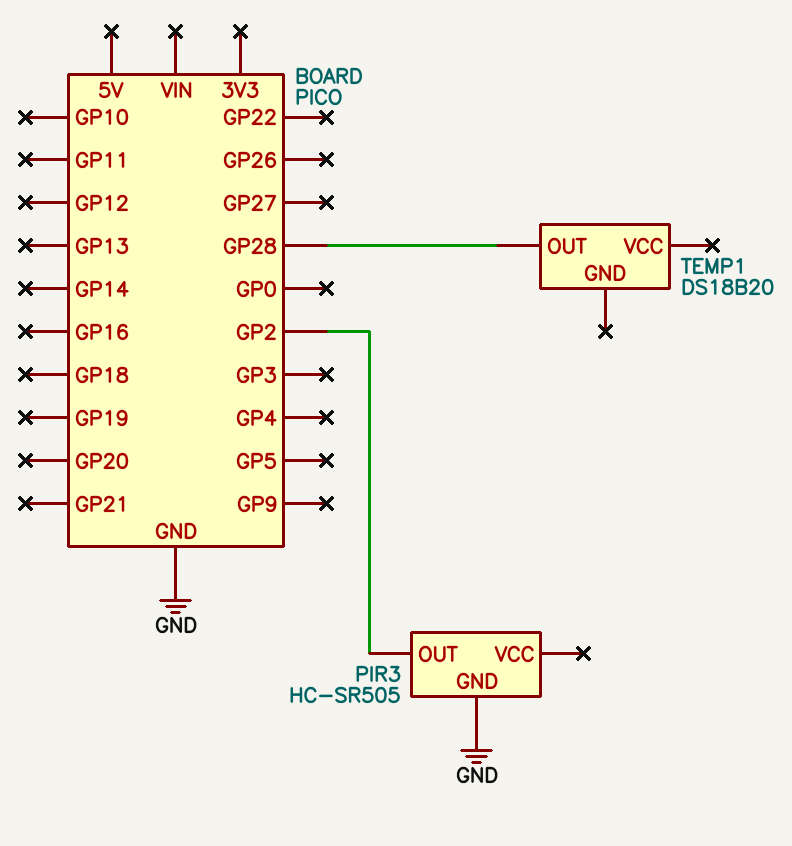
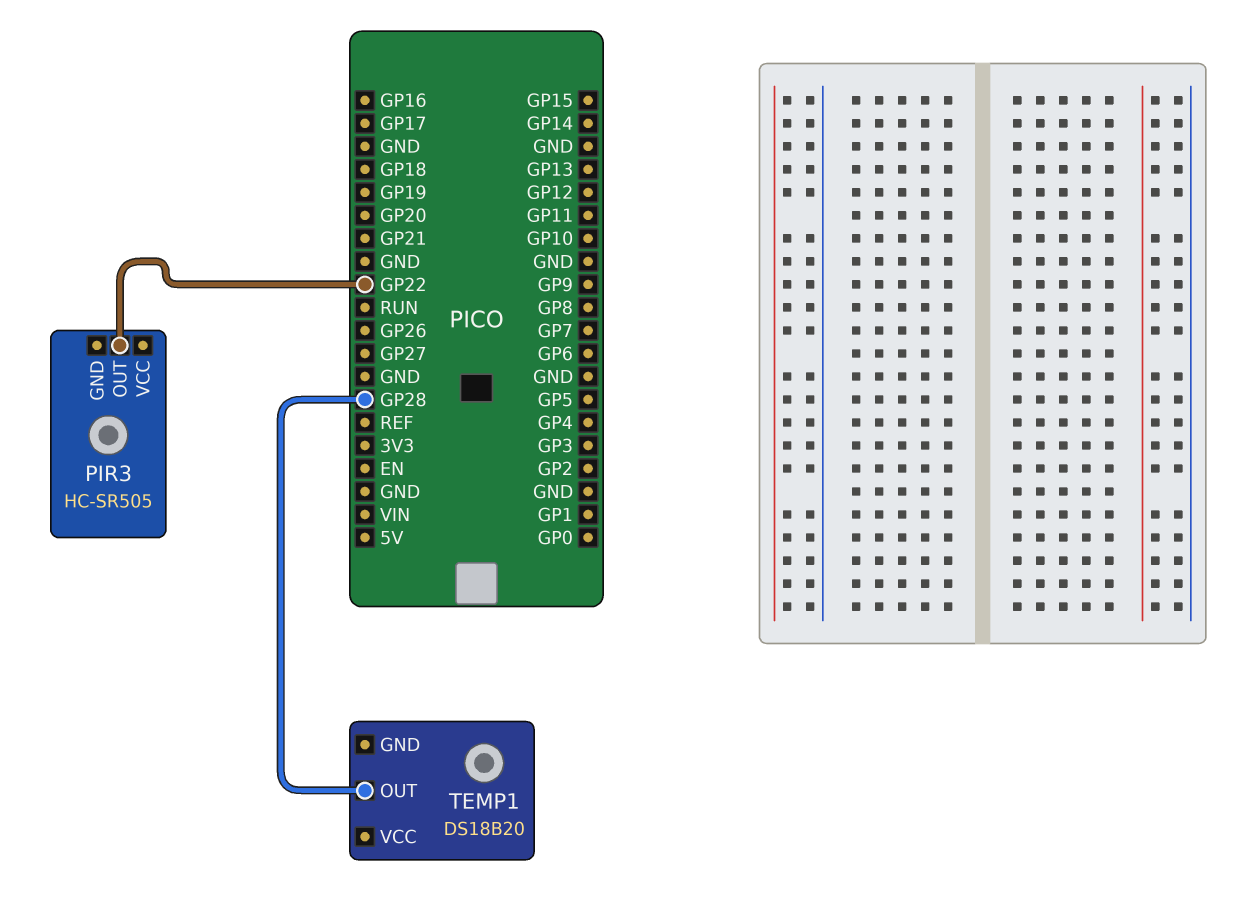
PIR3 pin GND: GND -> none
PIR3 pin OUT: GP2 -> GP22

